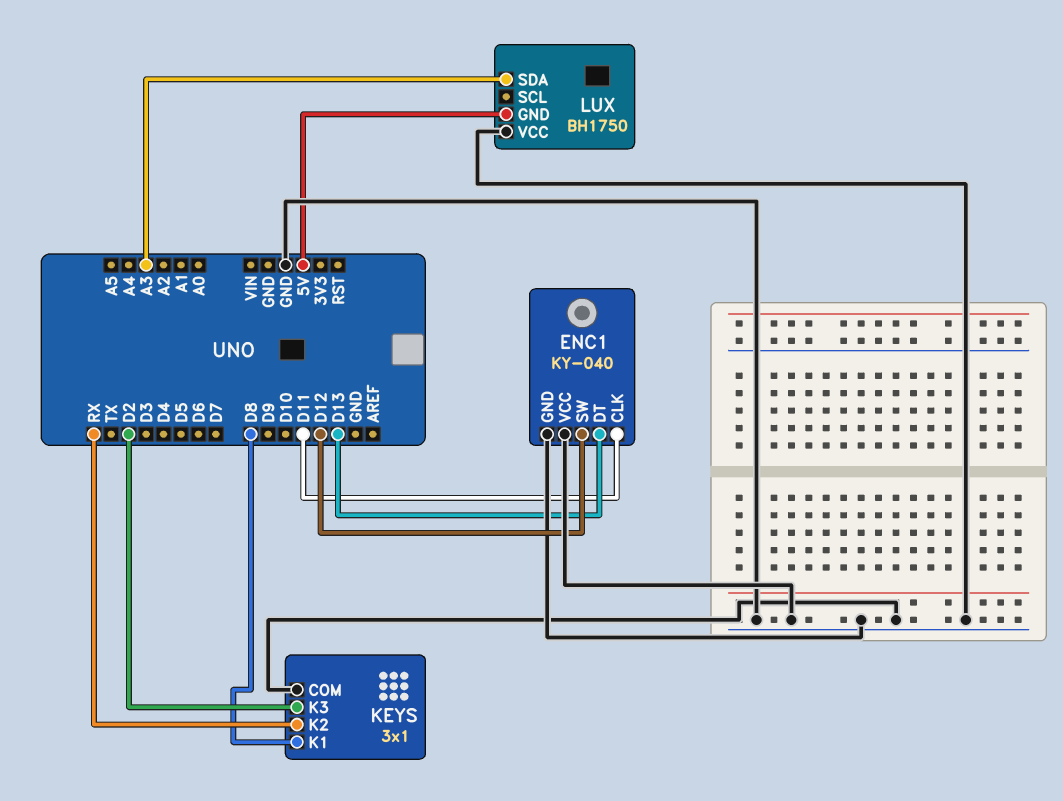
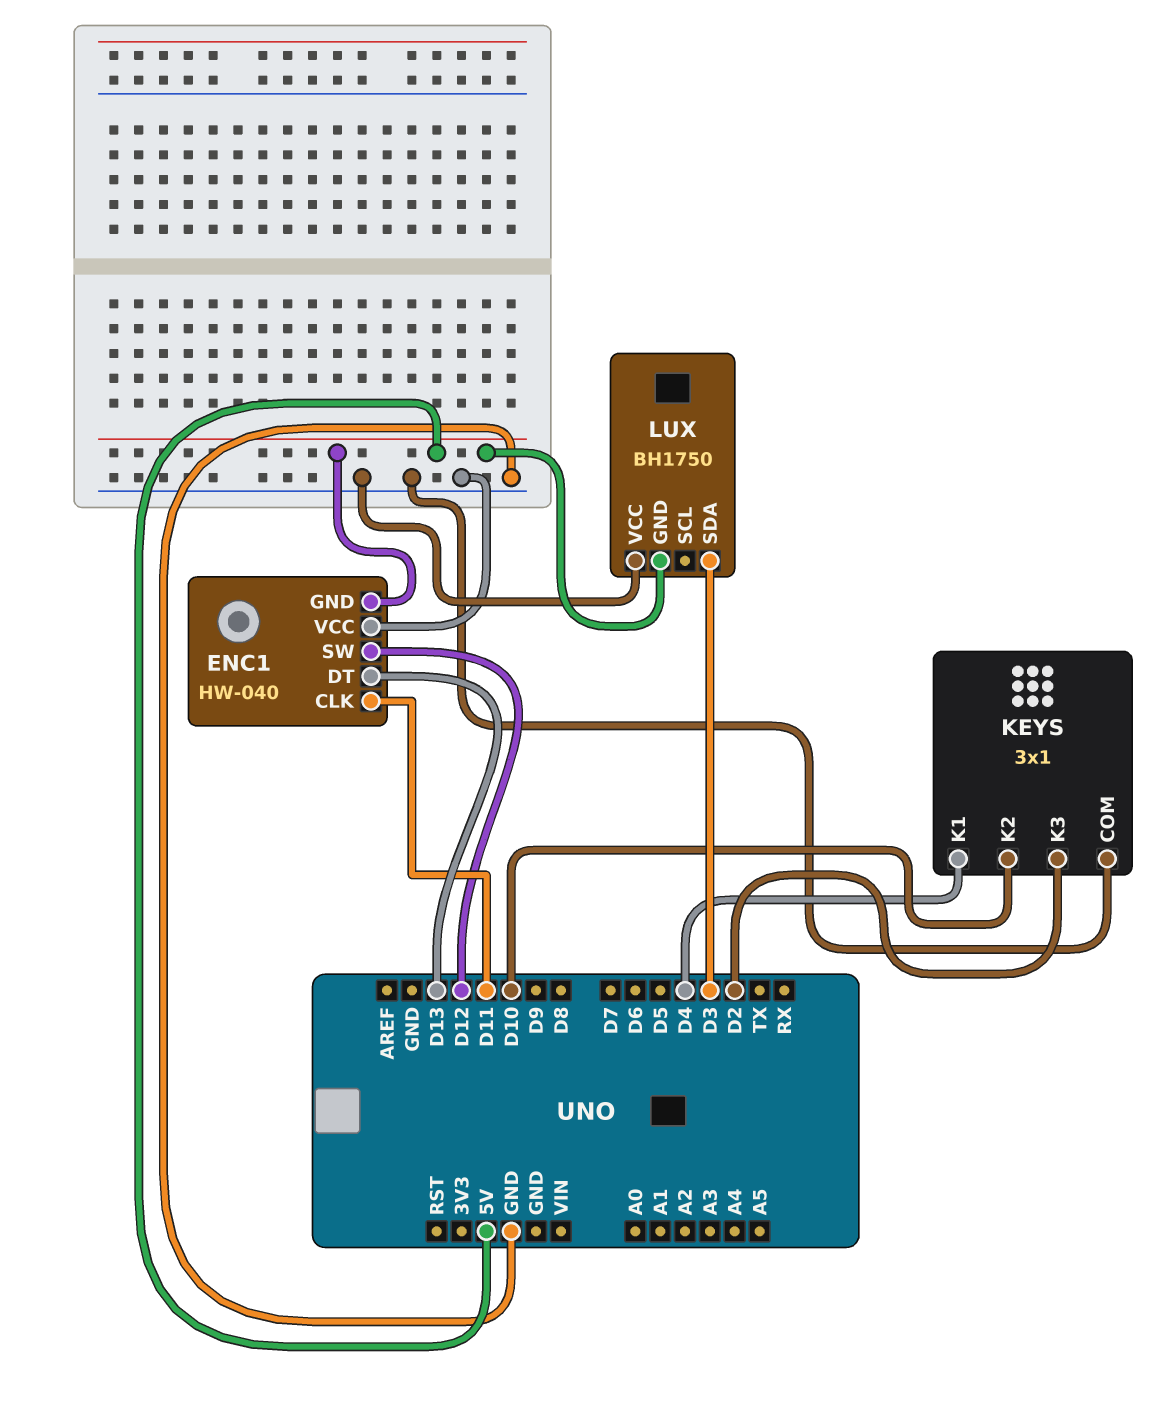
ENC1: KY-040 -> HW-040
ENC1 pin GND: GND -> 5V
KEYS pin K1: D8 -> D4
KEYS pin K2: RX -> D10
LUX pin SDA: A3 -> D3

